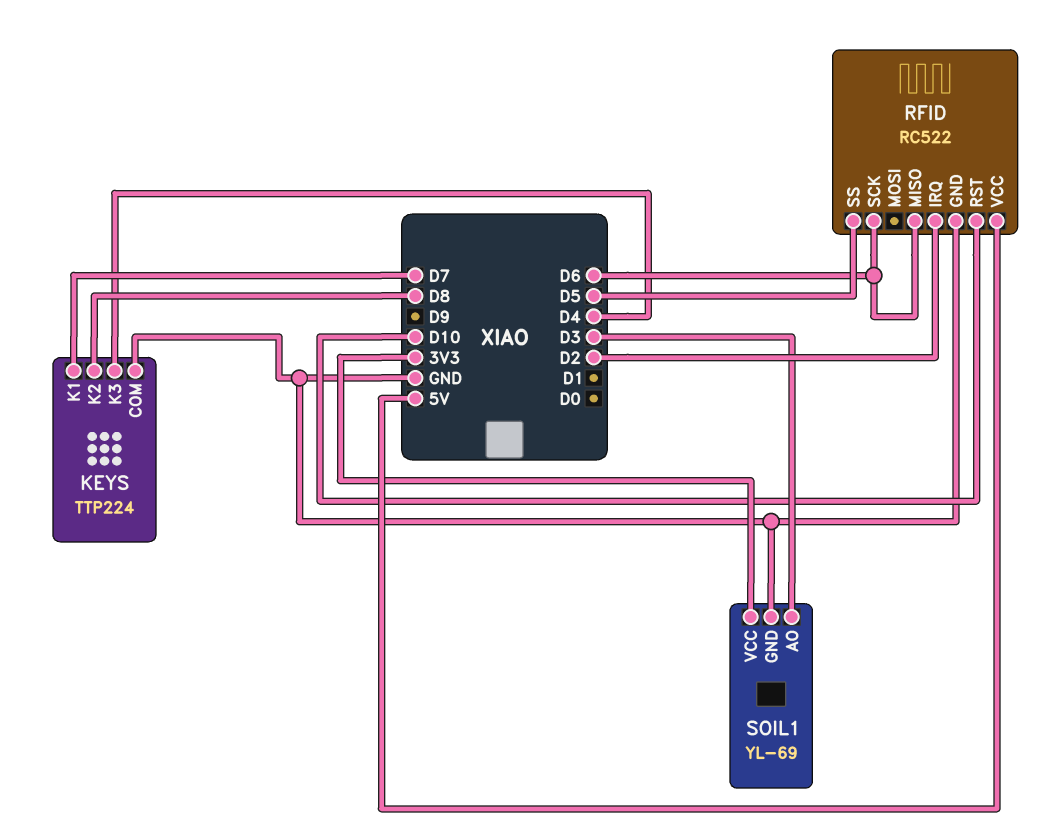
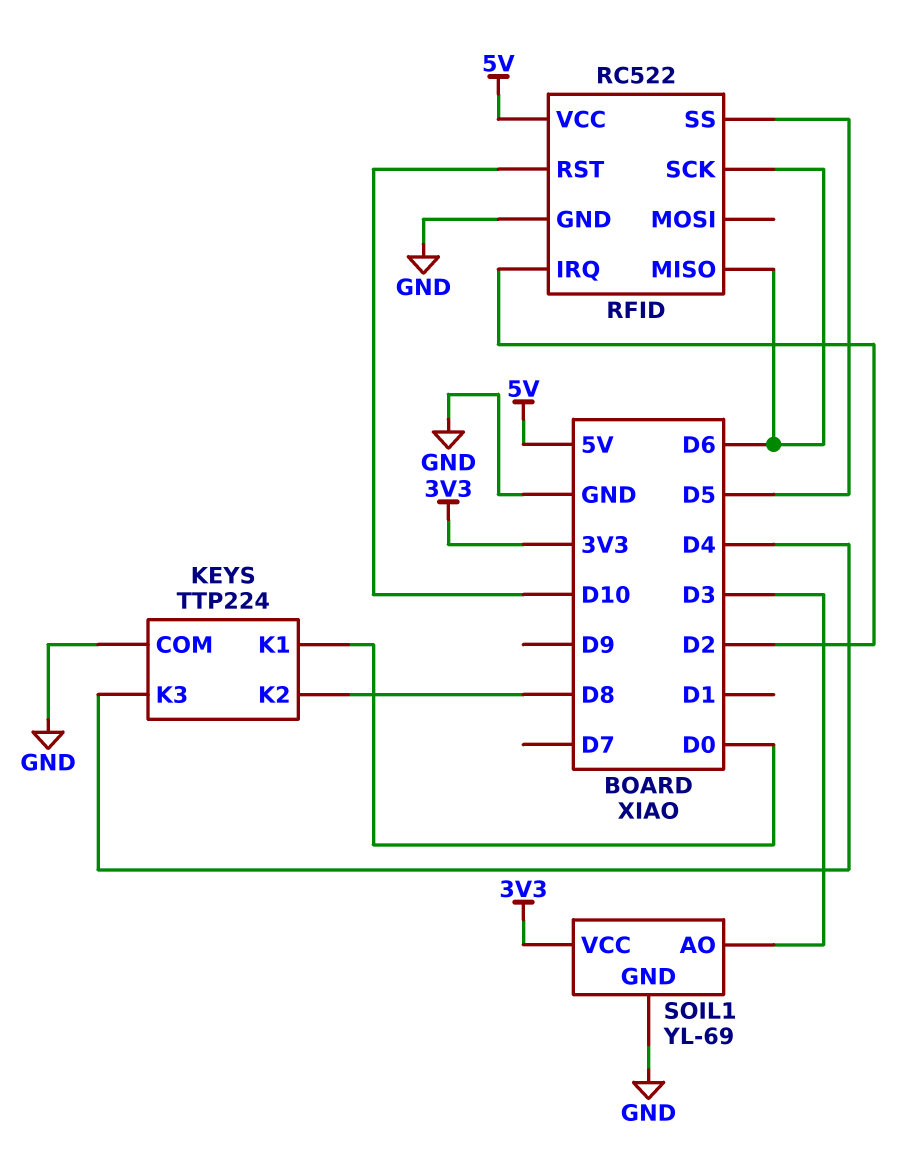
KEYS pin K1: D7 -> D0

